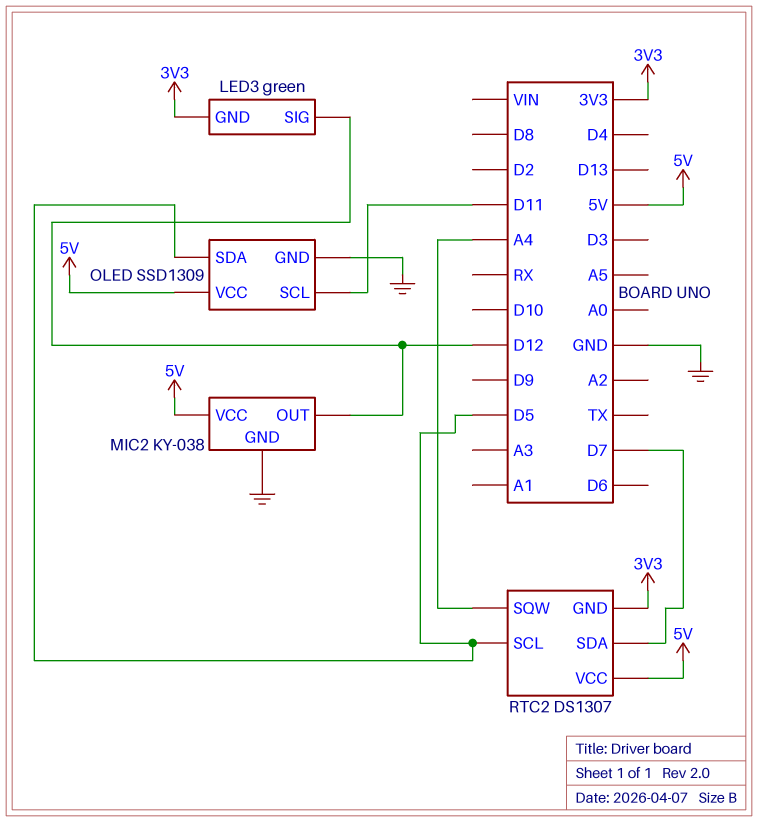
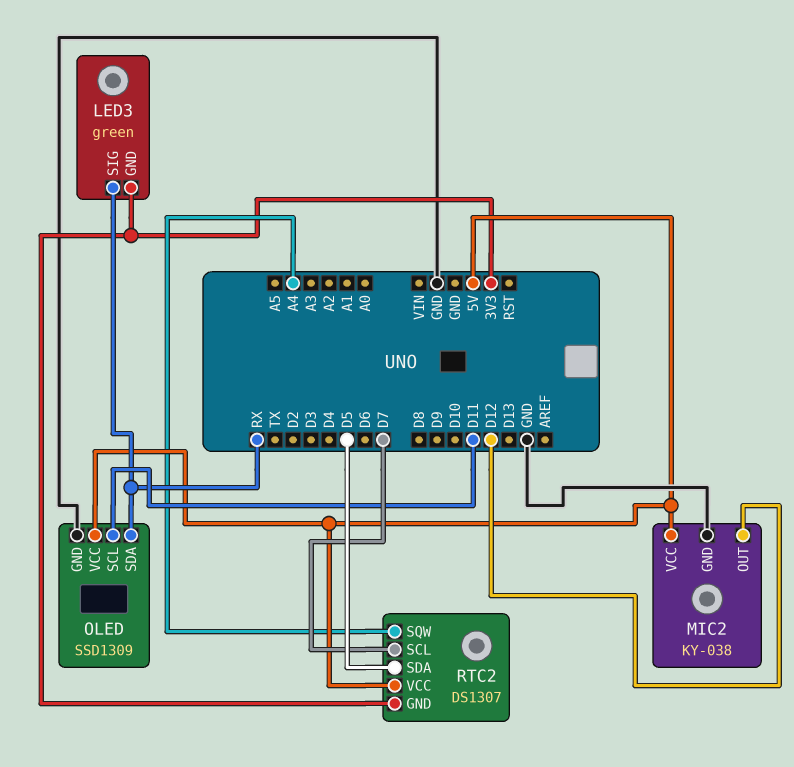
LED3 pin SIG: D12 -> RX
OLED pin SDA: D5 -> RX
RTC2 pin SCL: D5 -> D7
RTC2 pin SDA: D7 -> D5

